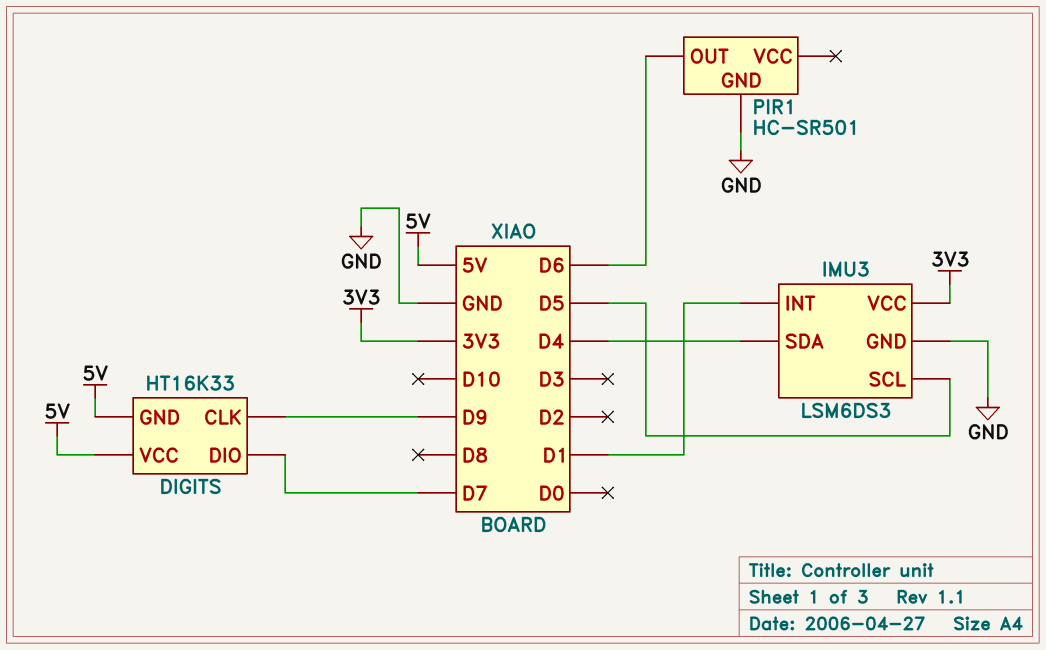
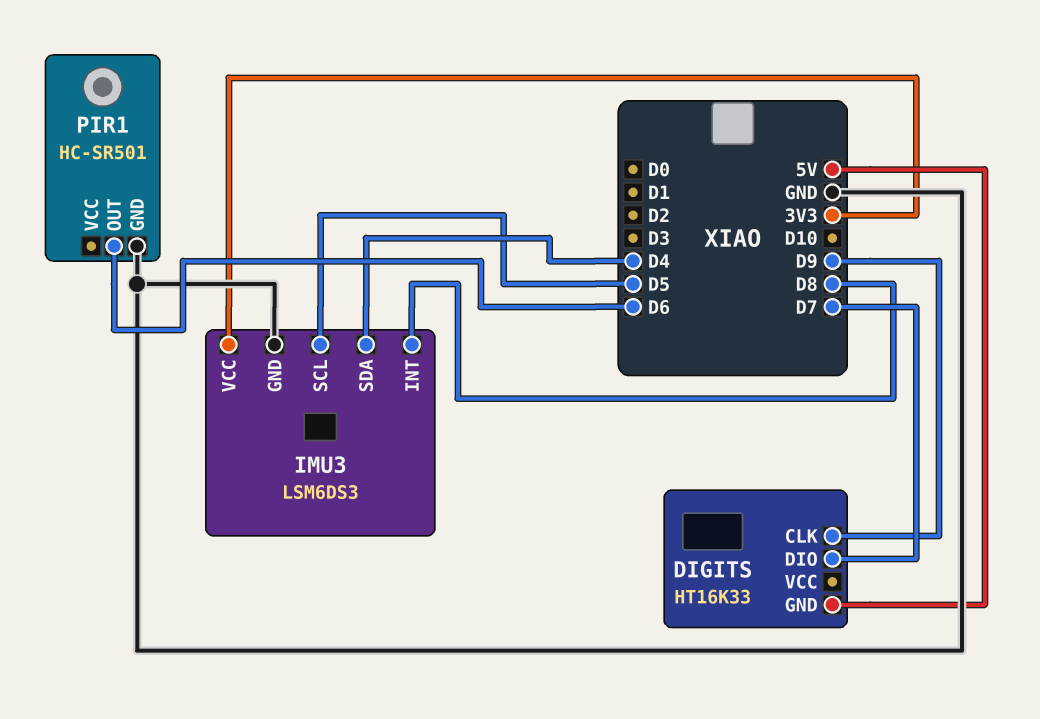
DIGITS pin VCC: 5V -> none
IMU3 pin INT: D1 -> D8

